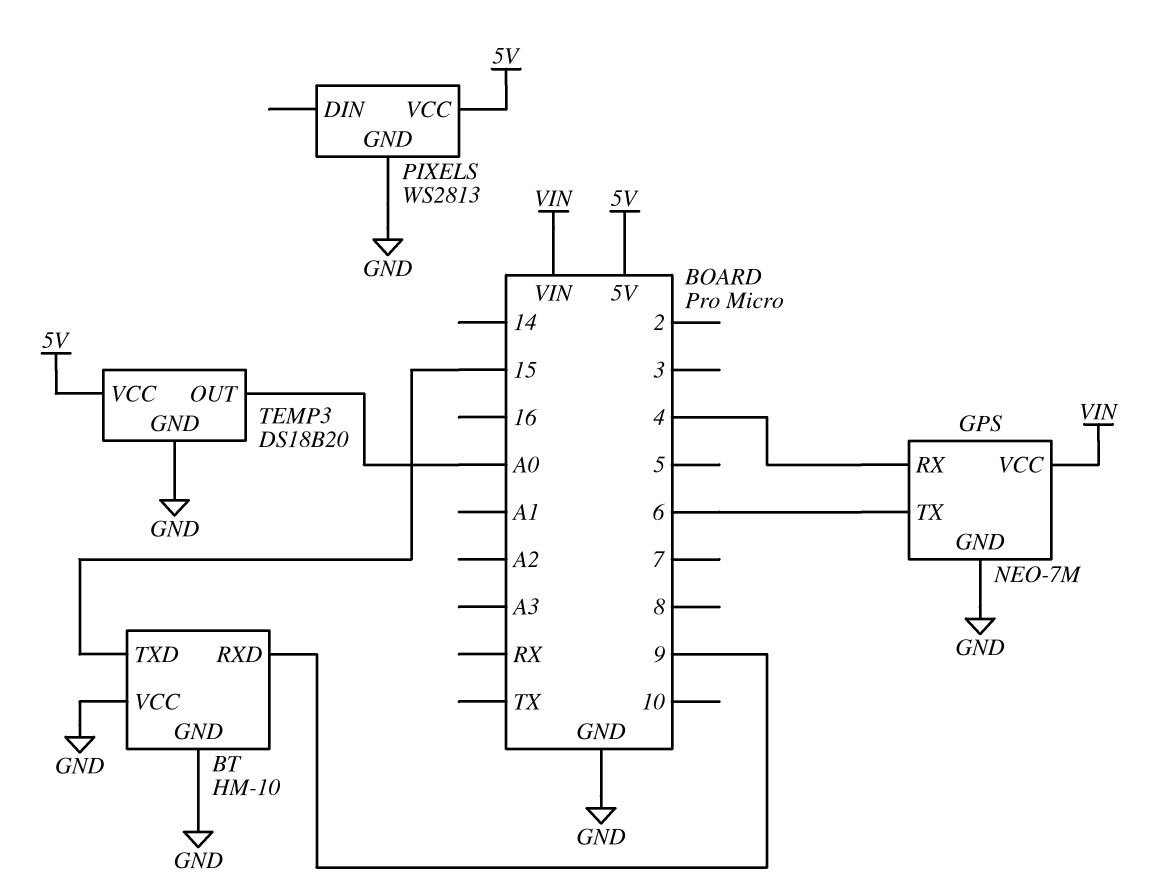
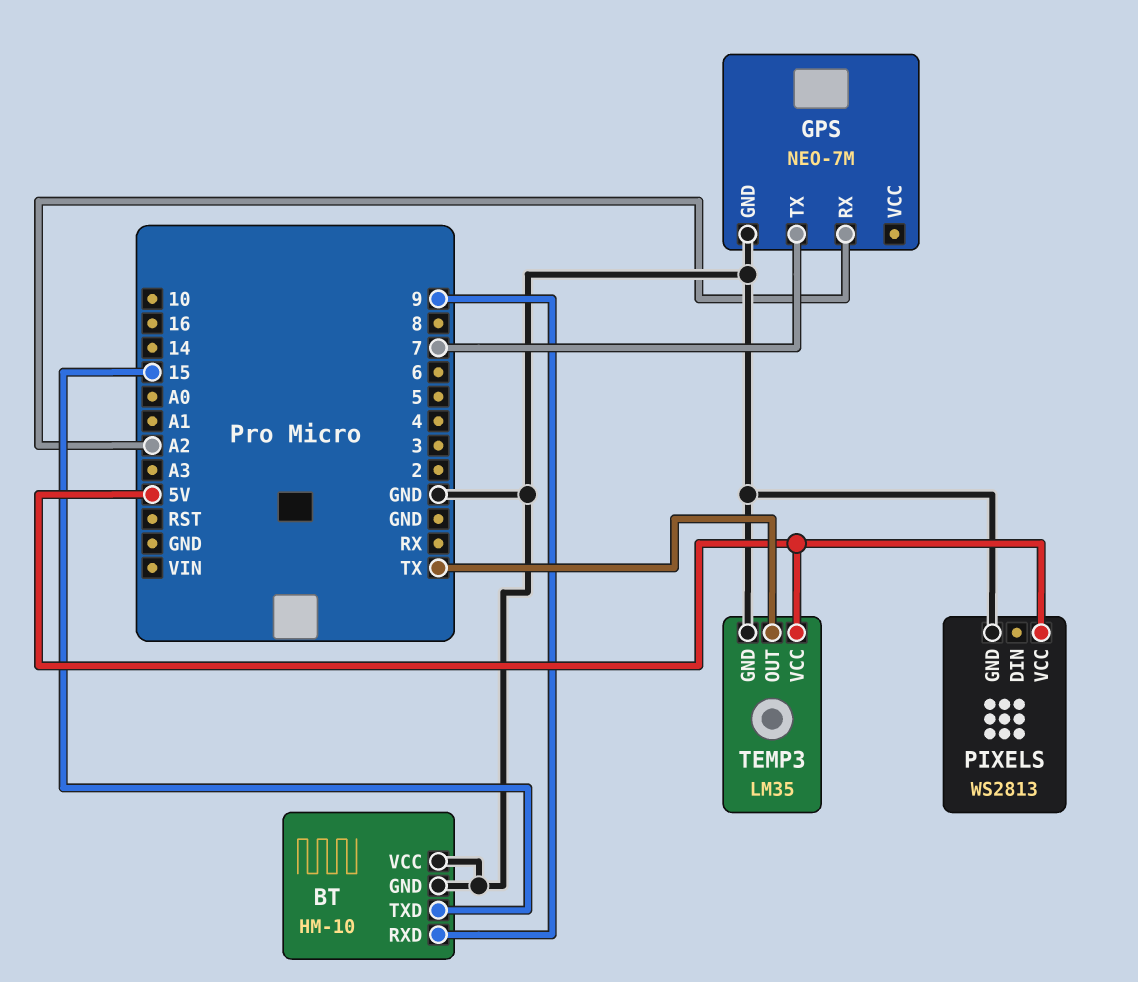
GPS pin RX: 4 -> A2
GPS pin TX: 6 -> 7
GPS pin VCC: VIN -> none
TEMP3: DS18B20 -> LM35
TEMP3 pin OUT: A0 -> TX

